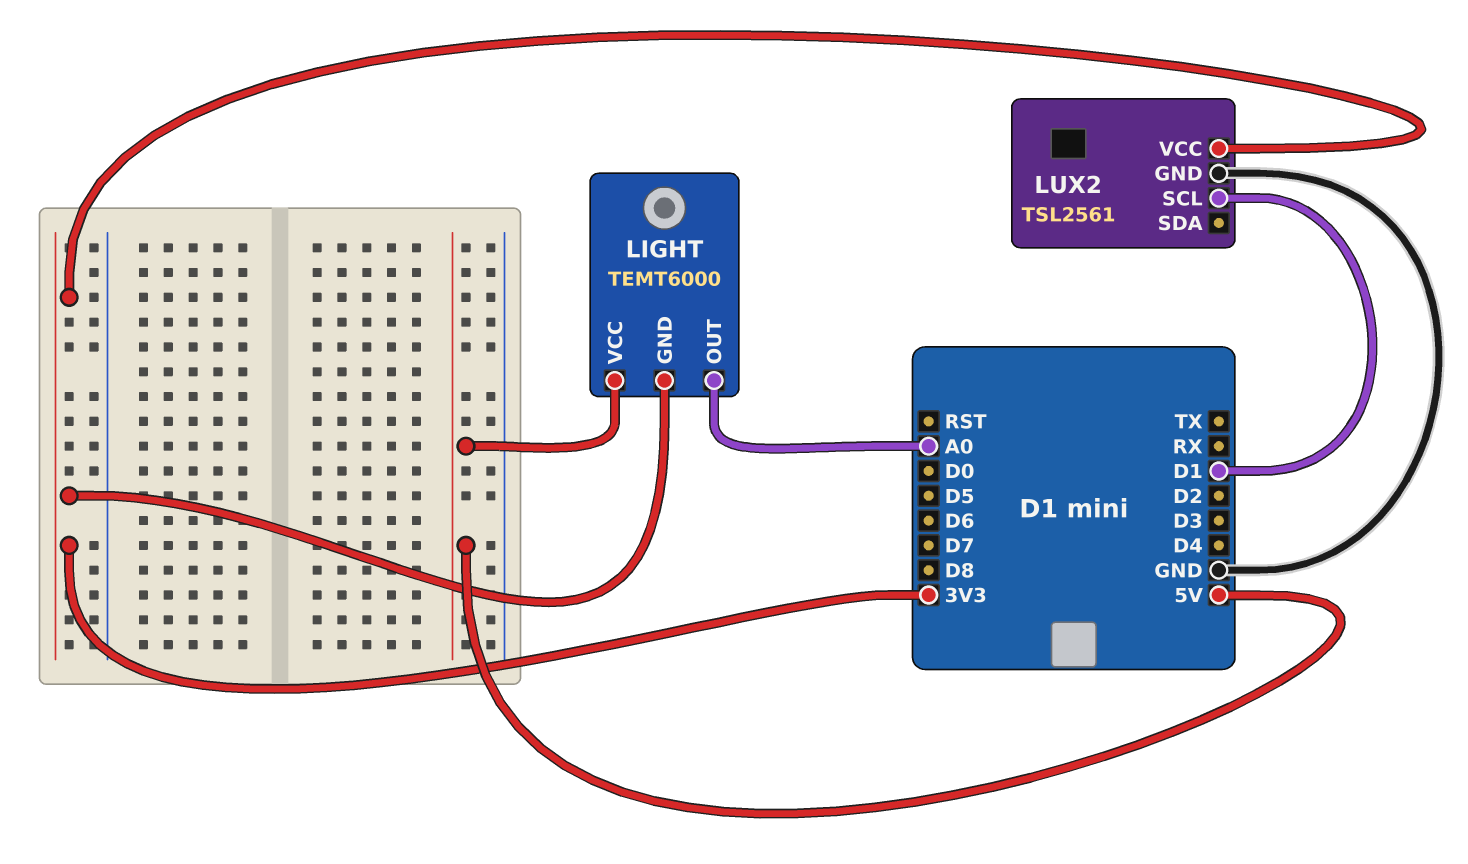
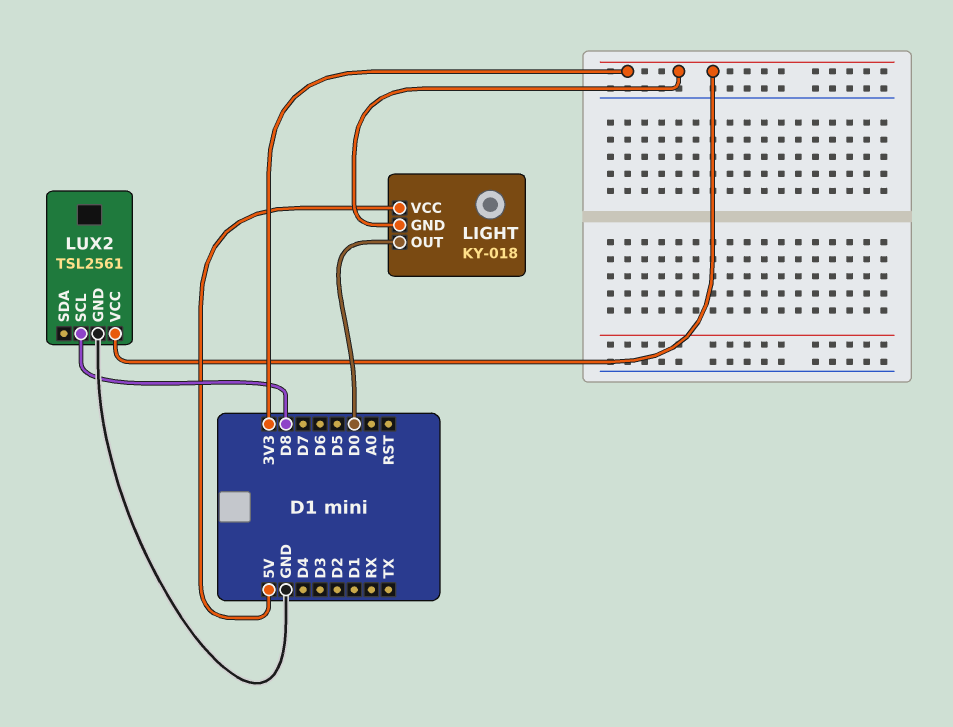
LIGHT: TEMT6000 -> KY-018
LIGHT pin OUT: A0 -> D0
LUX2 pin SCL: D1 -> D8

